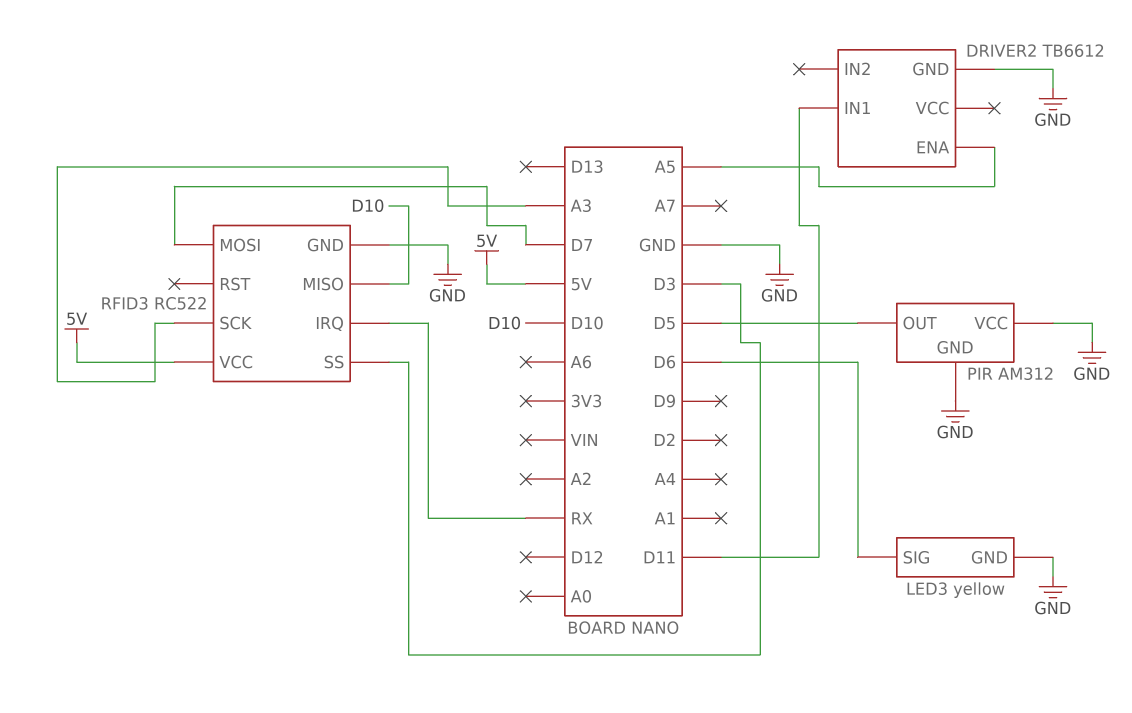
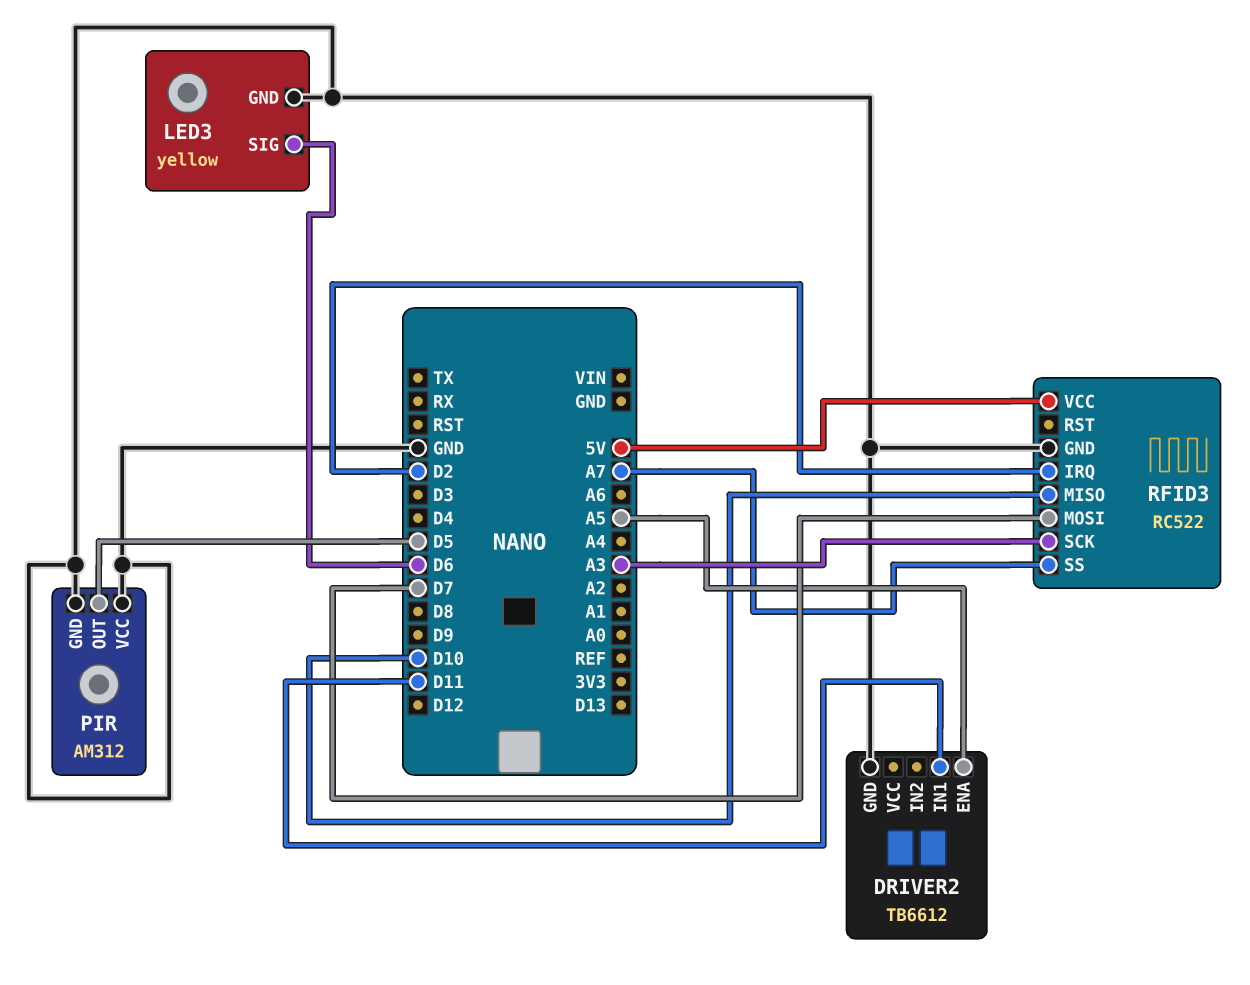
RFID3 pin IRQ: RX -> D2
RFID3 pin SS: D3 -> A7

